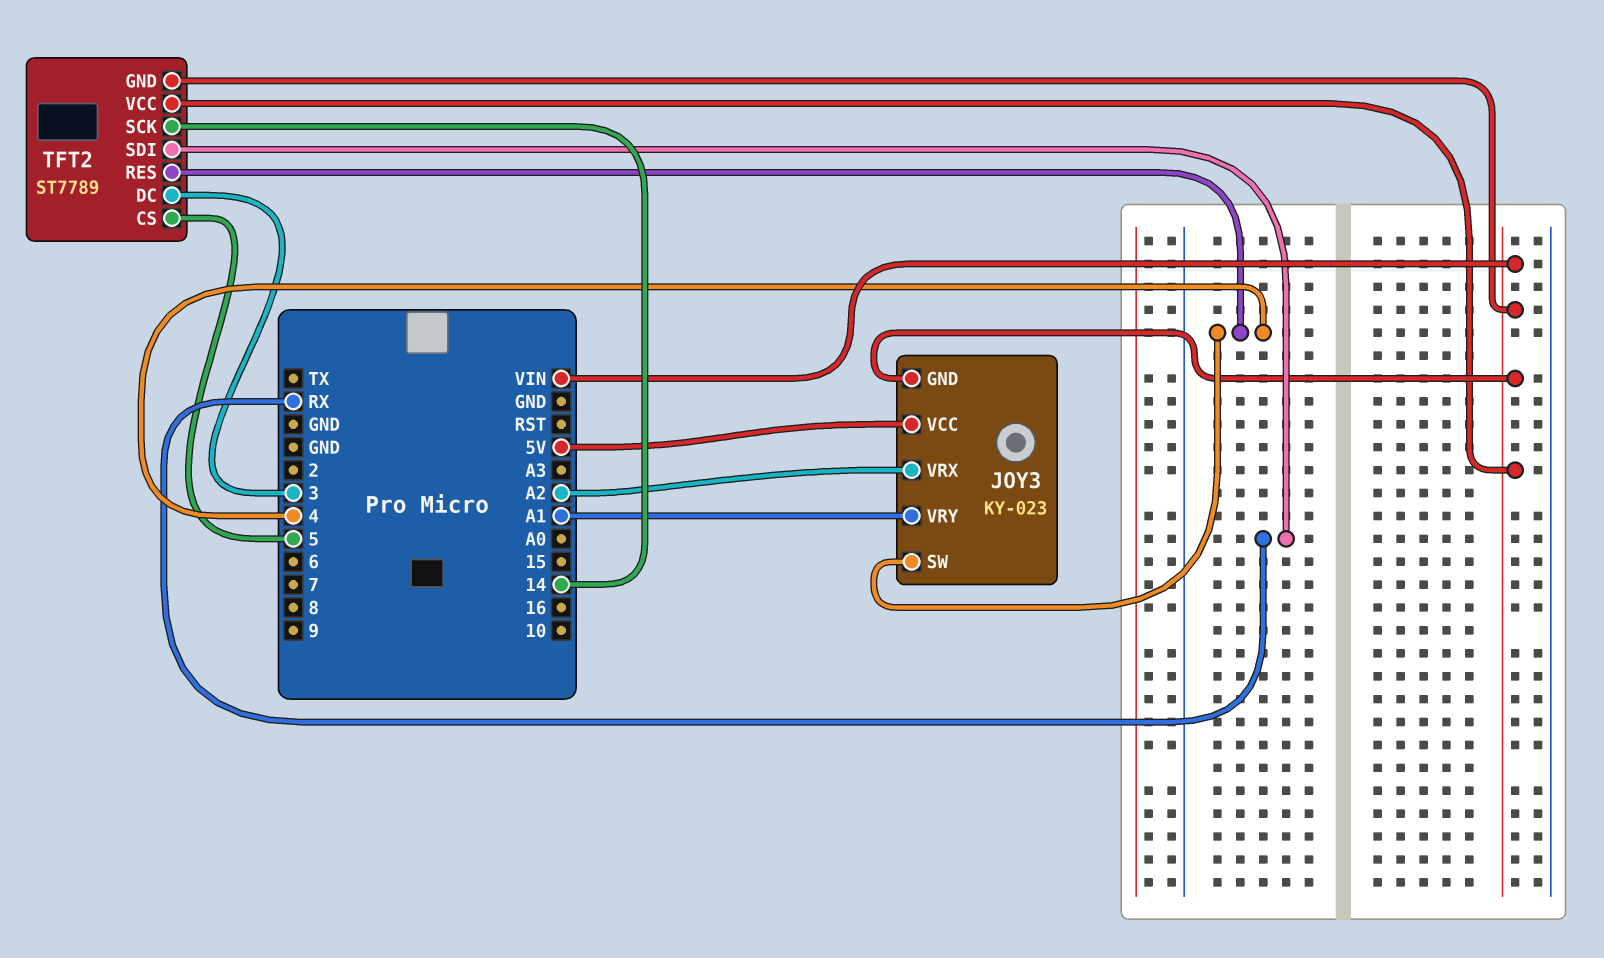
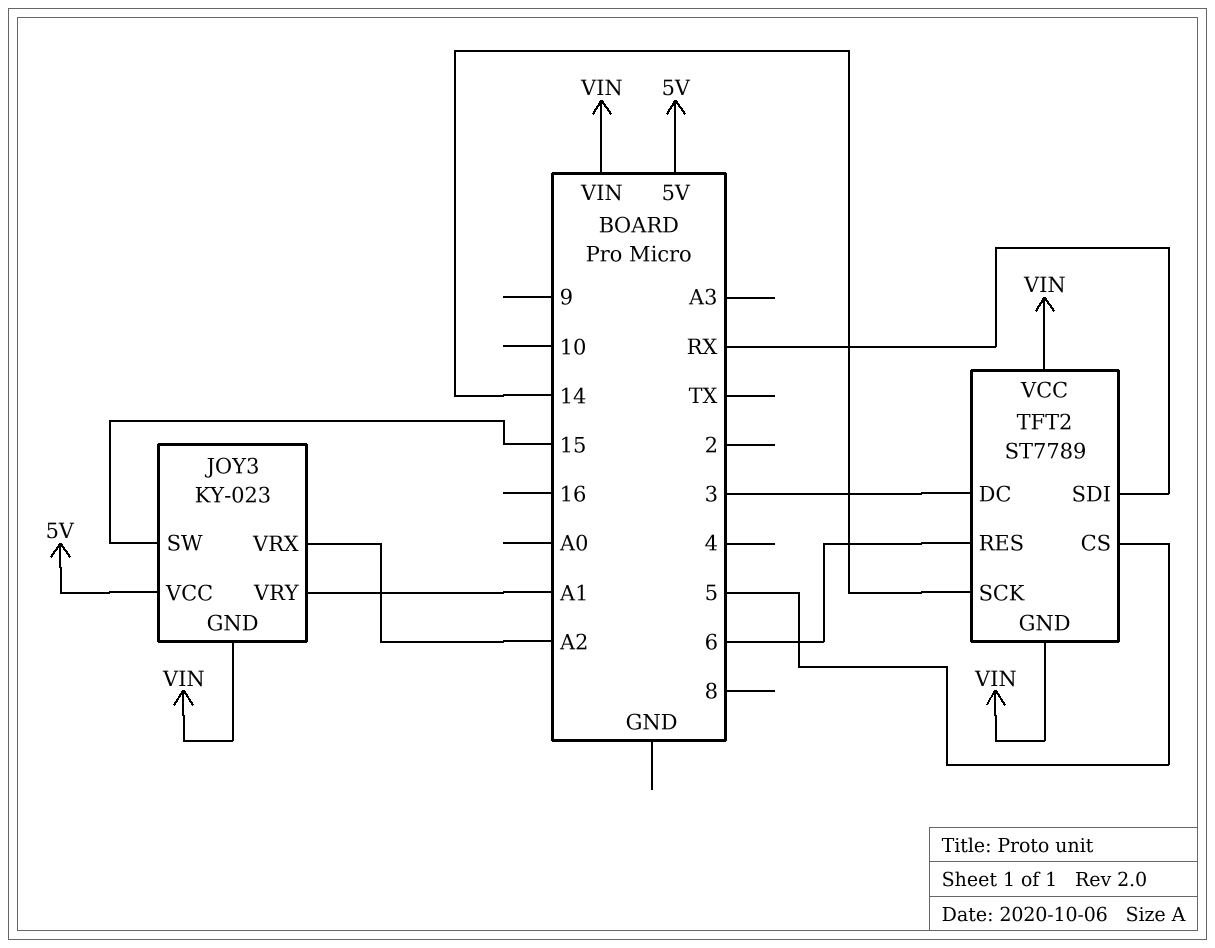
JOY3 pin SW: 4 -> 15
TFT2 pin RES: 4 -> 6

